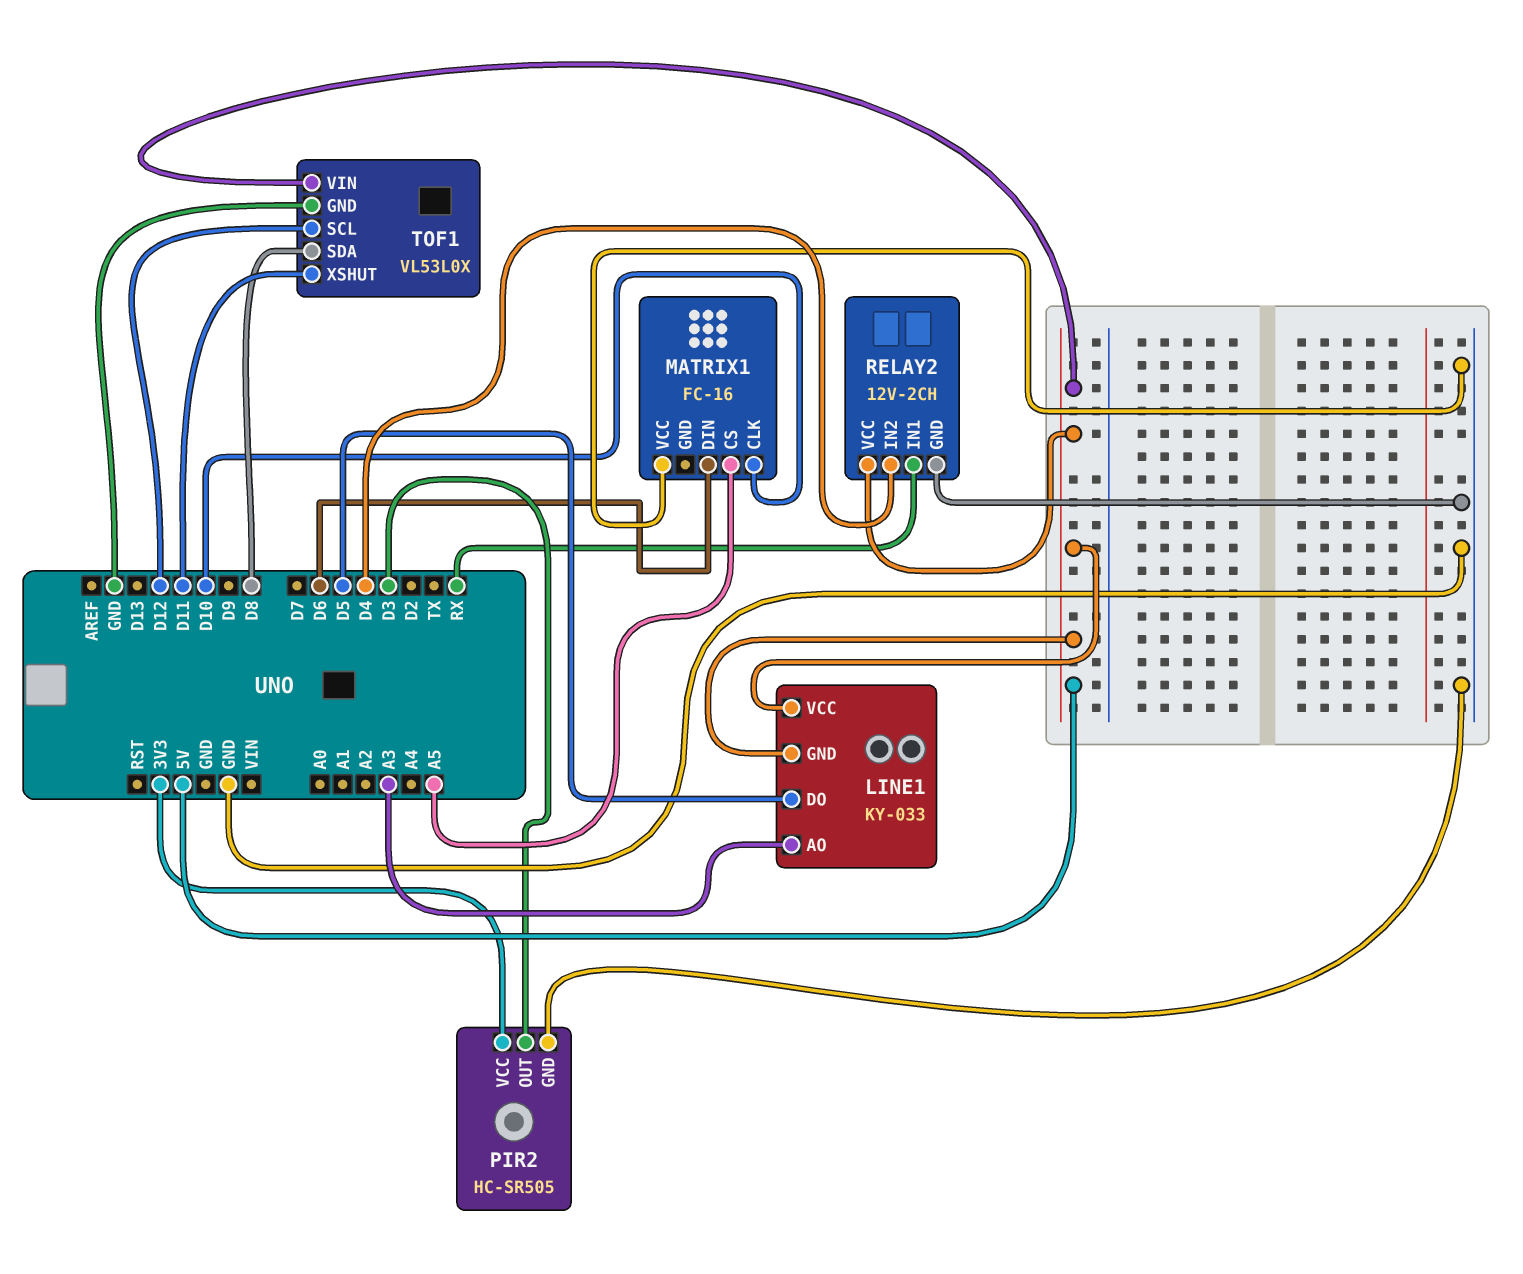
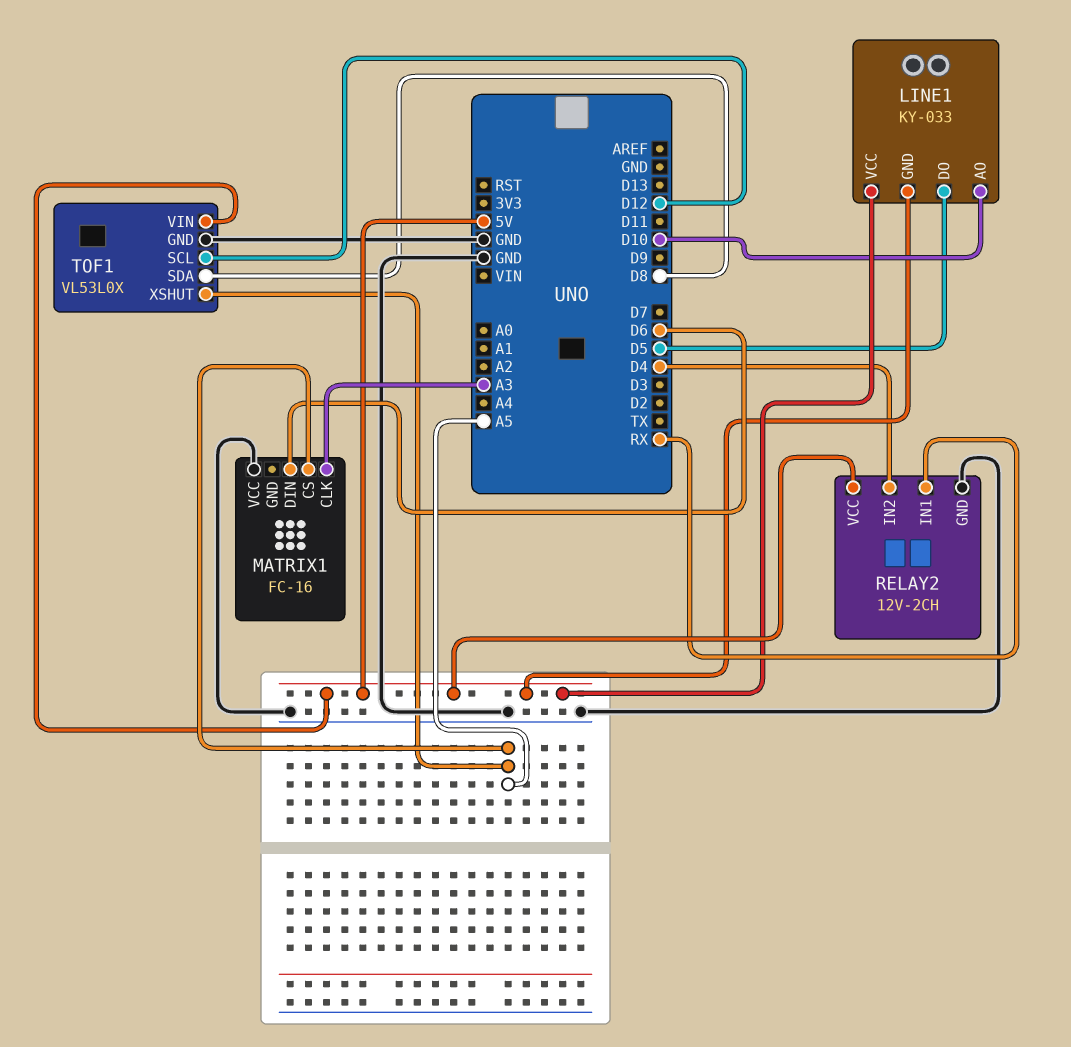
LINE1 pin AO: A3 -> D10
MATRIX1 pin CLK: D10 -> A3
PIR2: HC-SR505 -> none
PIR2 pin GND: GND -> none
PIR2 pin OUT: D3 -> none
PIR2 pin VCC: 3V3 -> none
TOF1 pin XSHUT: D11 -> A5

